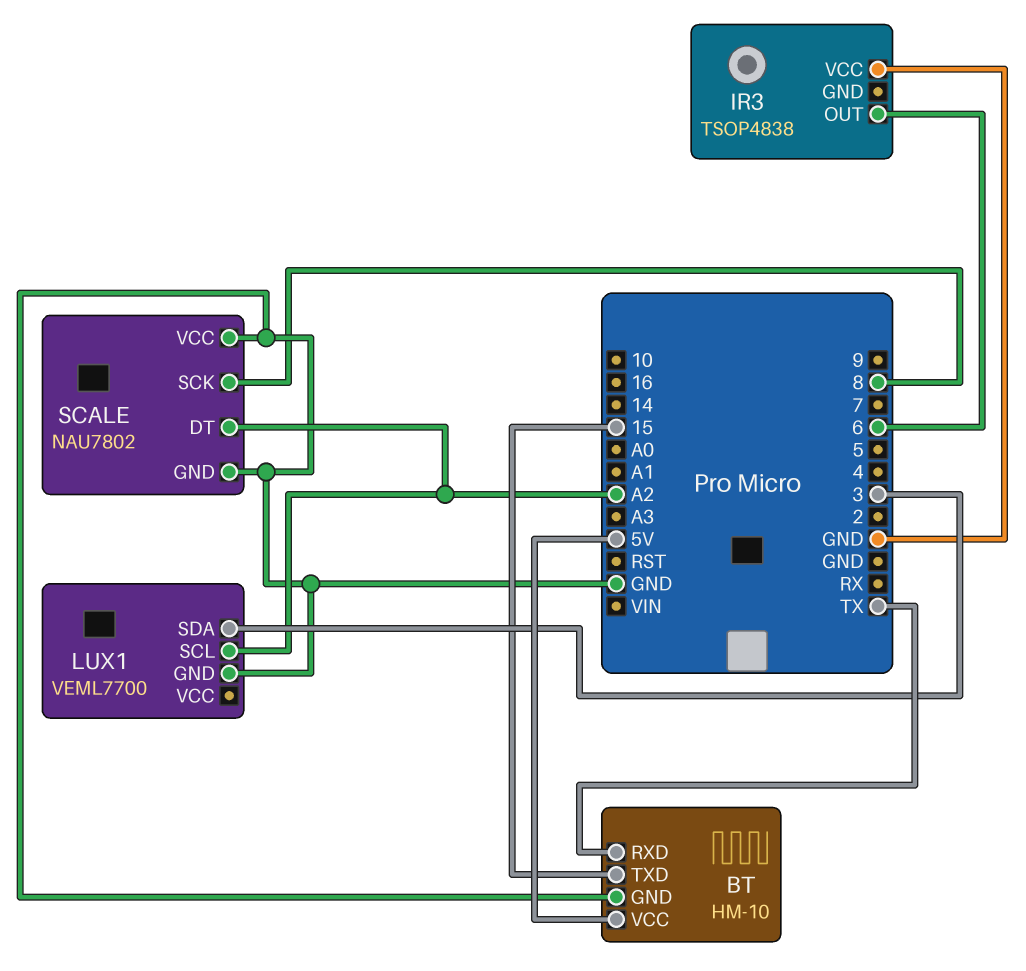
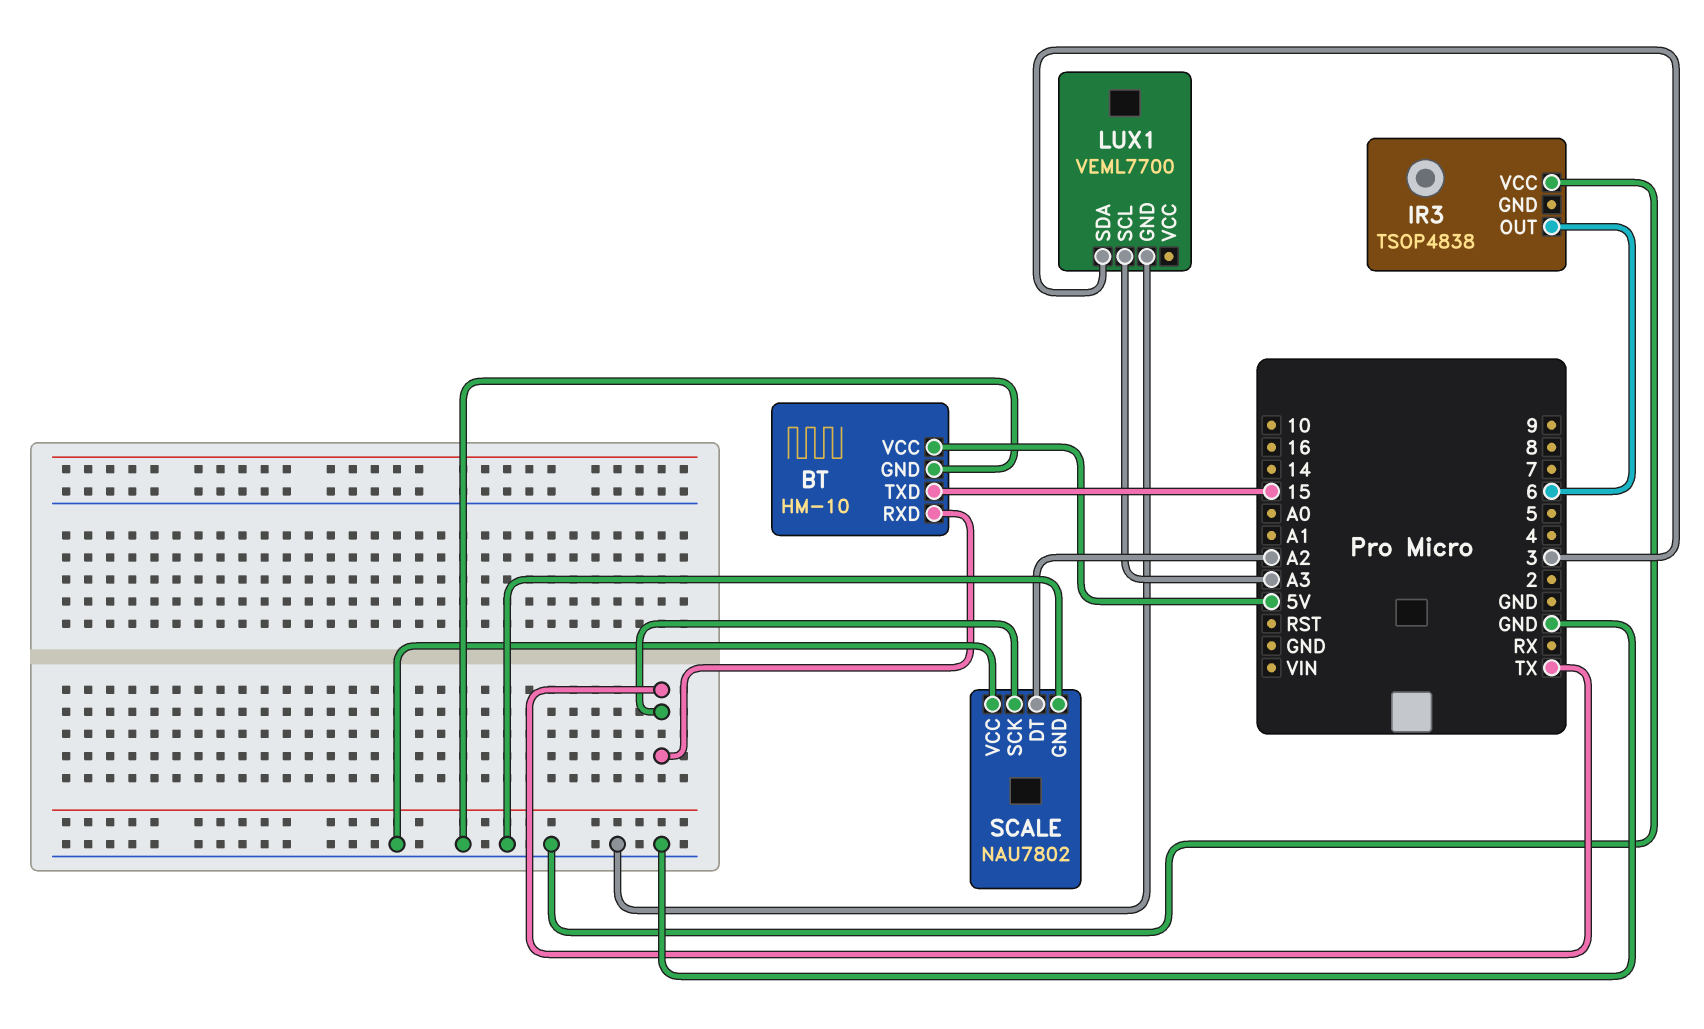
LUX1 pin SCL: A2 -> A3
SCALE pin SCK: 8 -> TX

